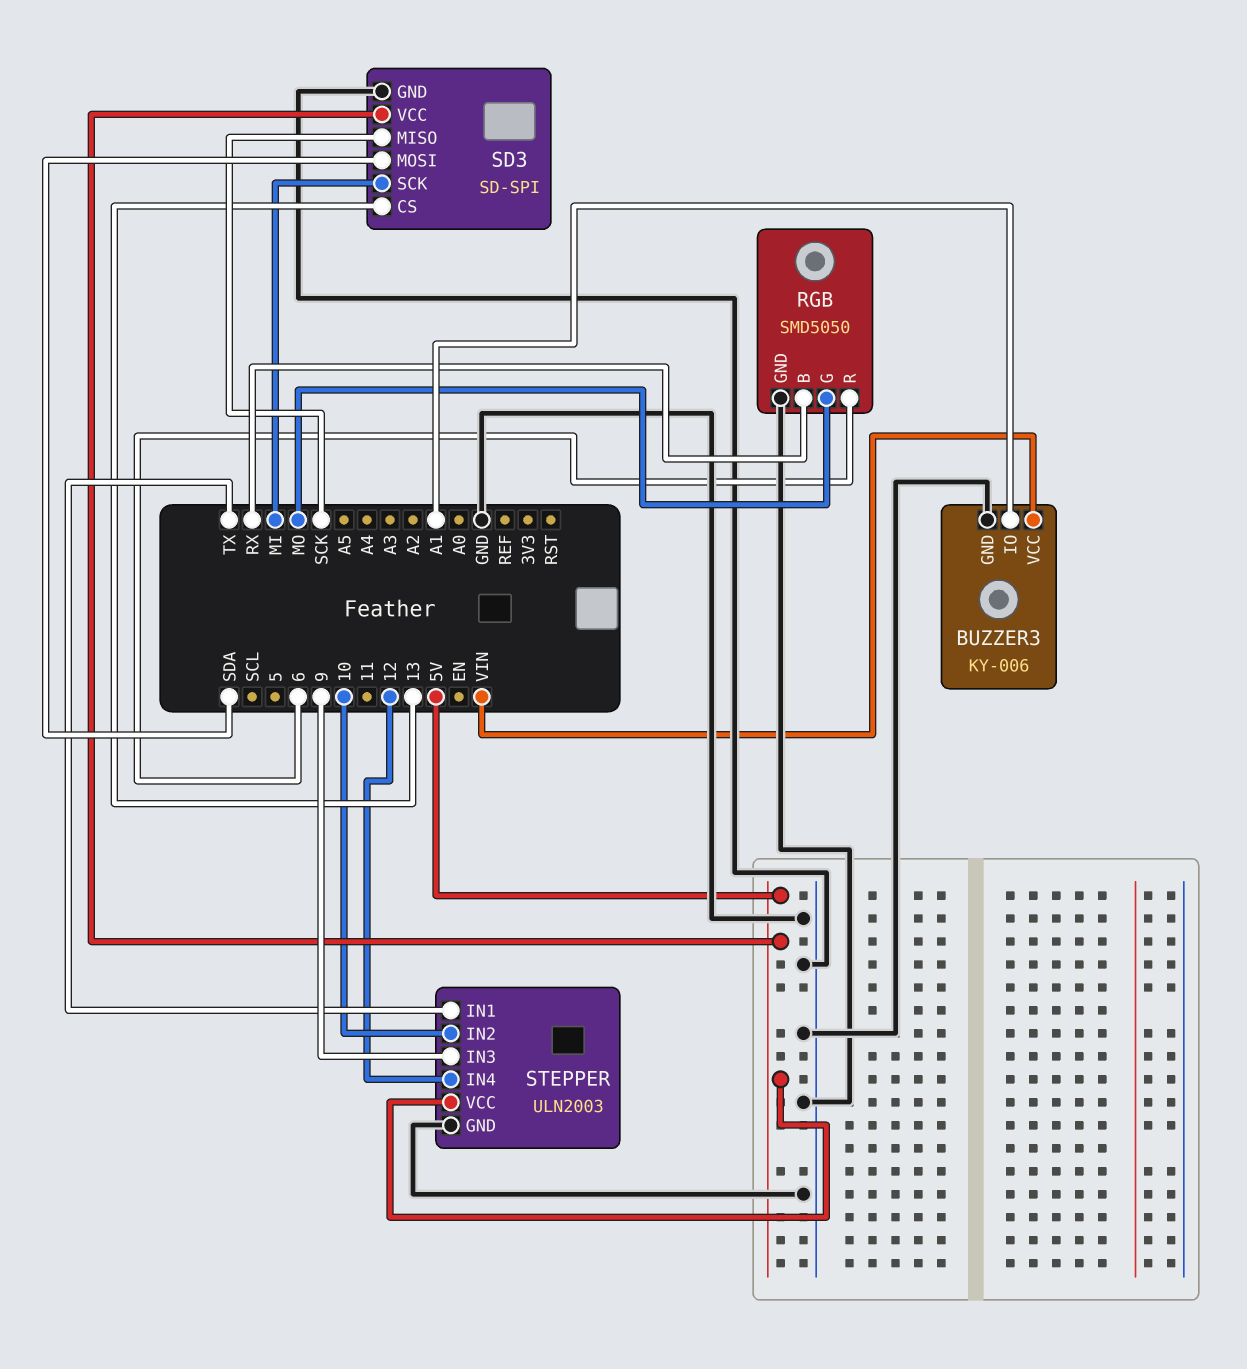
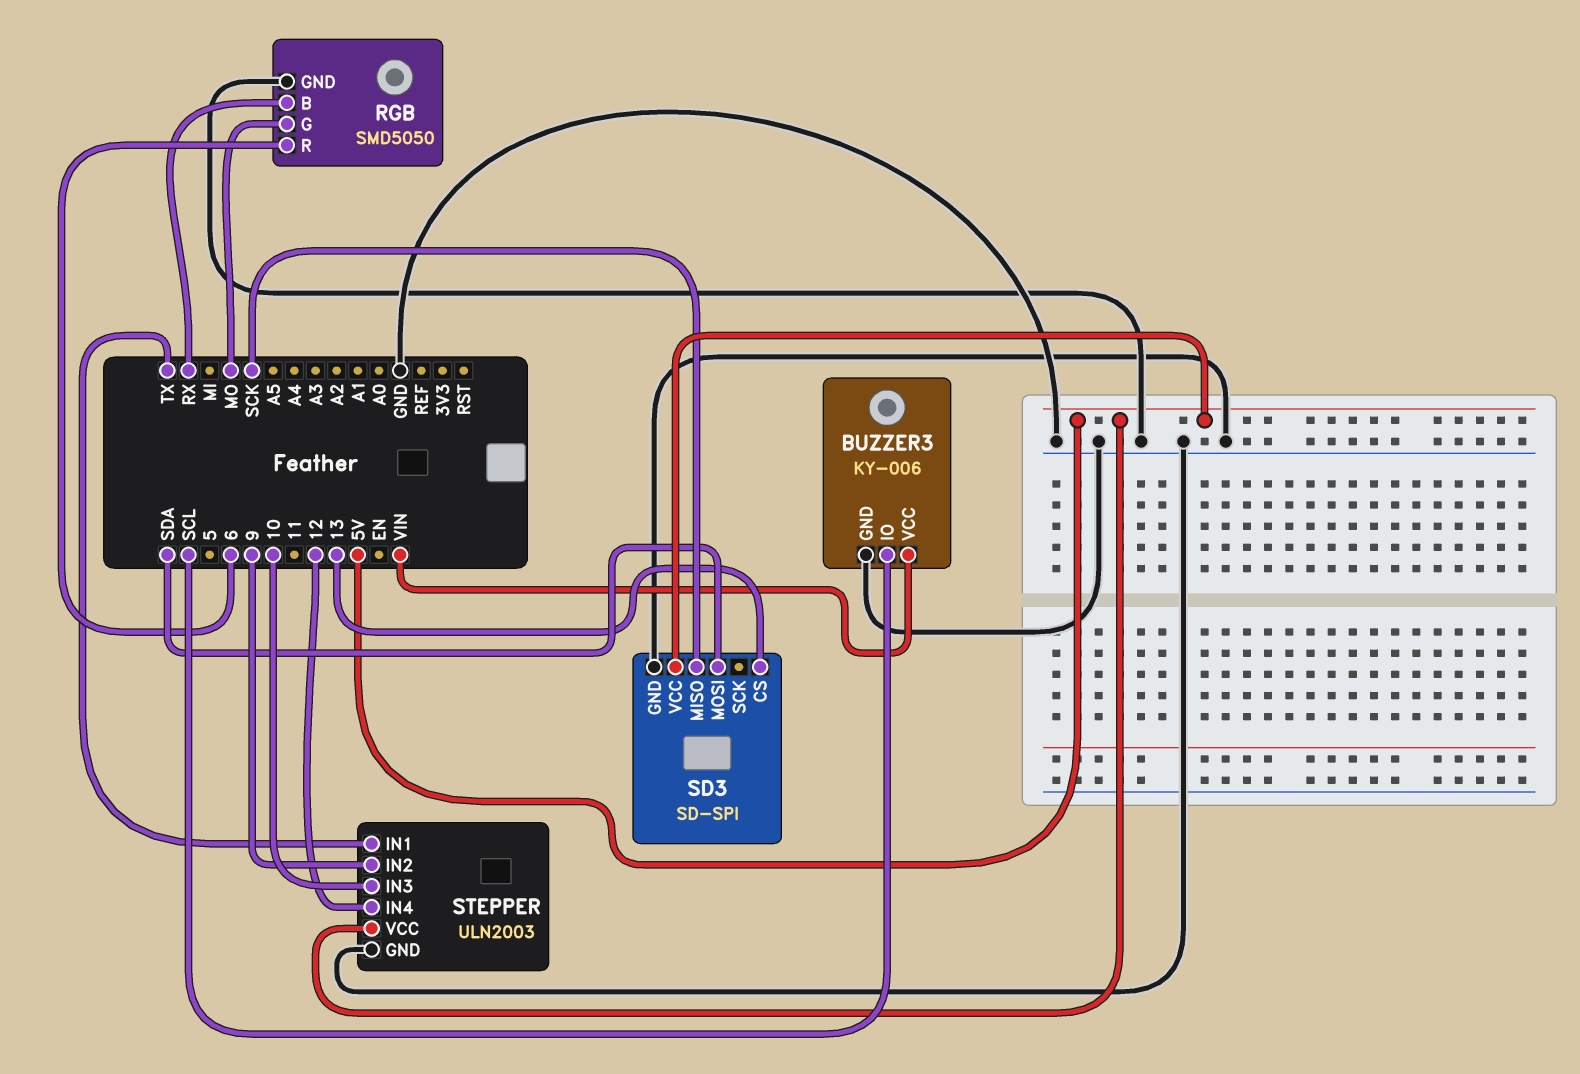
BUZZER3 pin IO: A1 -> SCL
SD3 pin SCK: MI -> none
STEPPER pin IN2: 10 -> 9
STEPPER pin IN3: 9 -> 10

